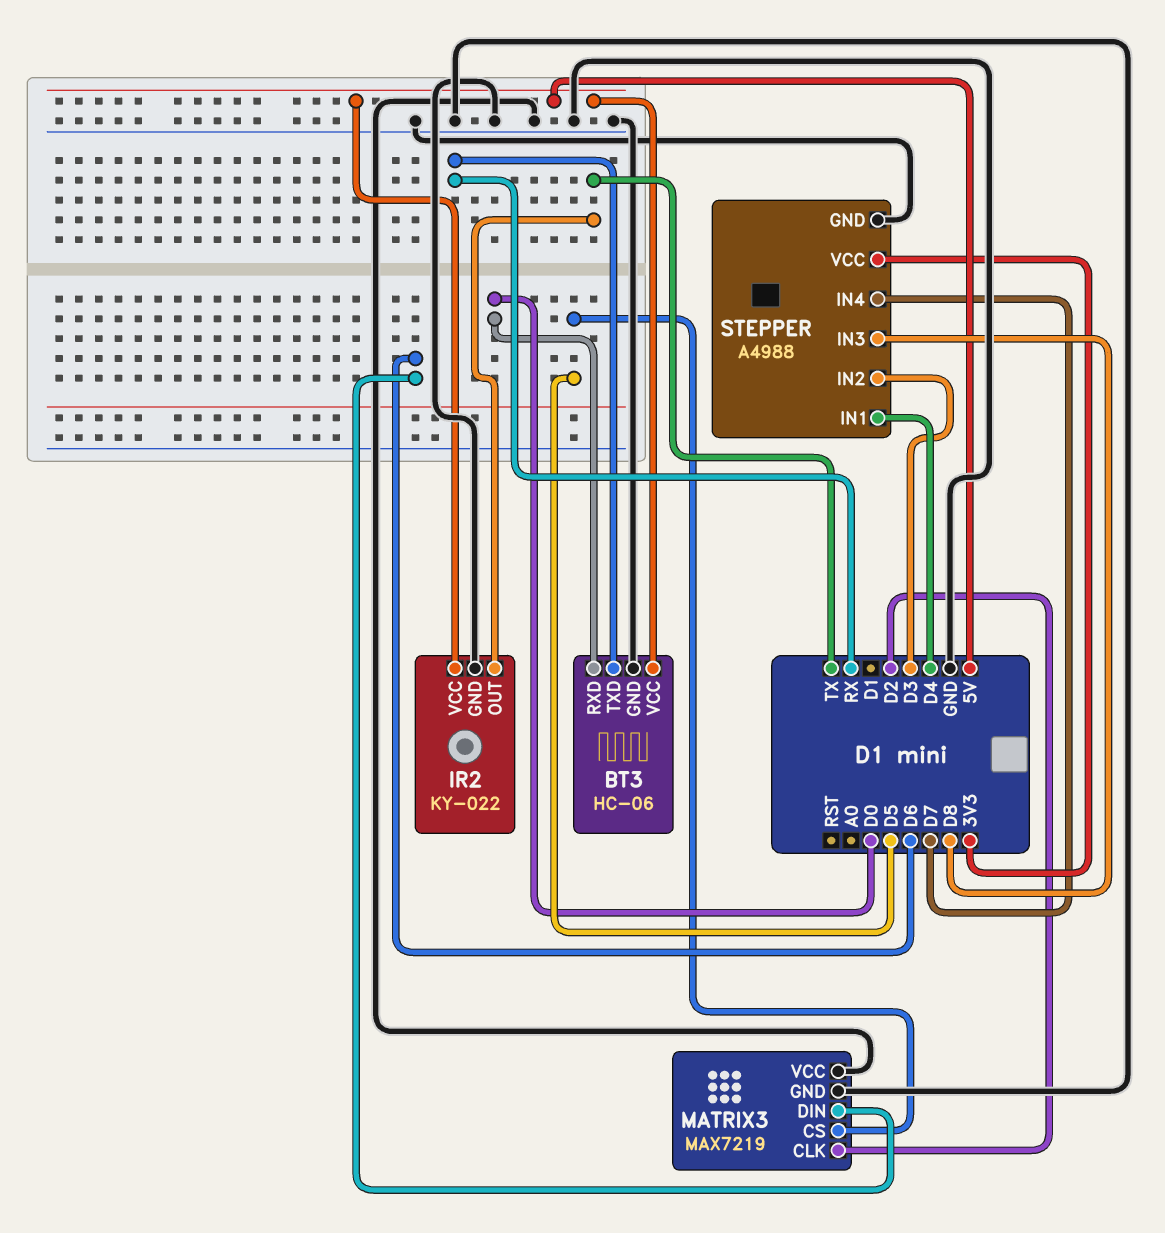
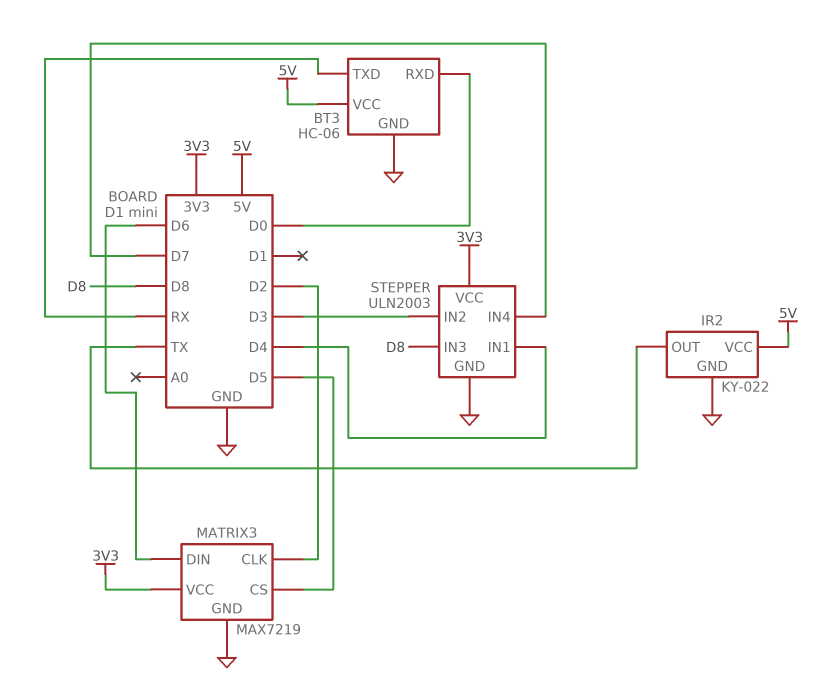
MATRIX3 pin VCC: GND -> 3V3
STEPPER: A4988 -> ULN2003

